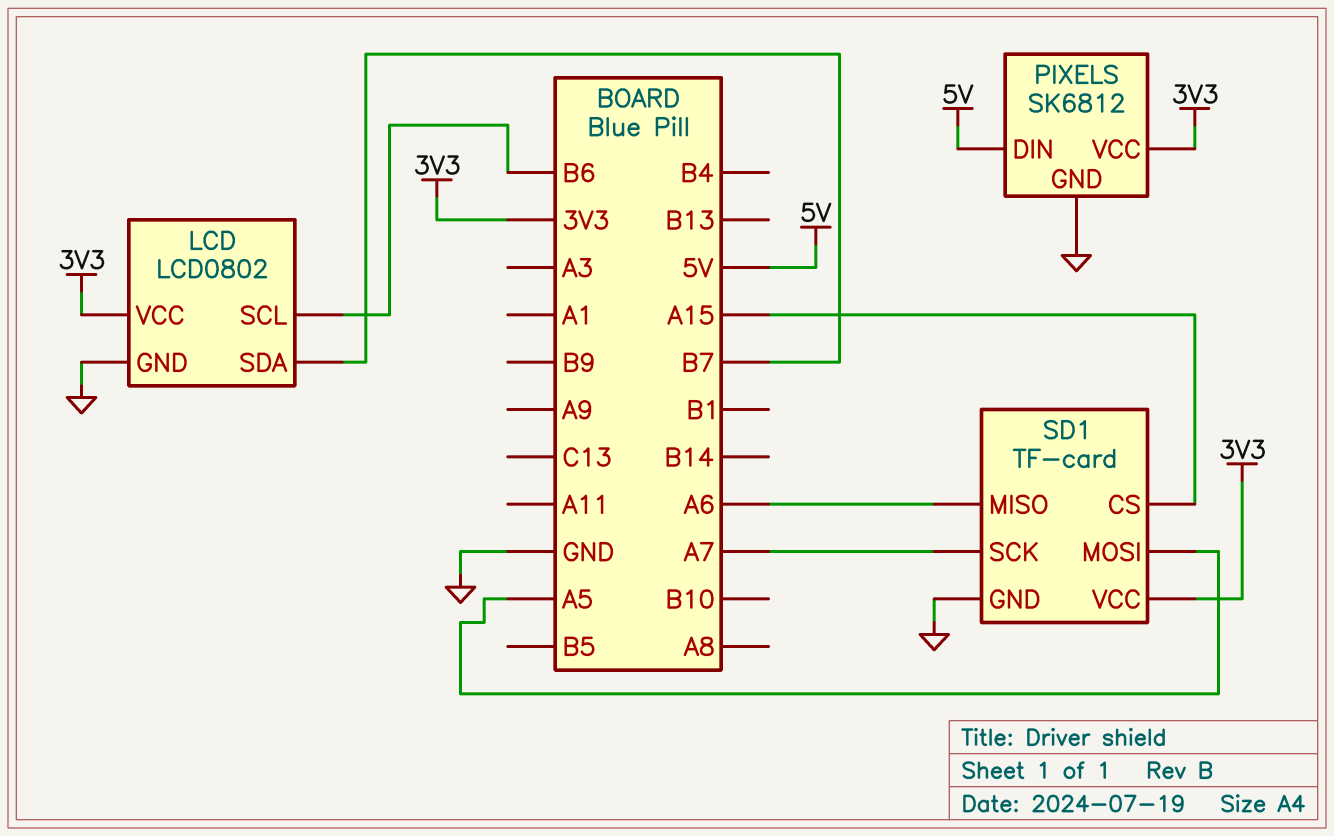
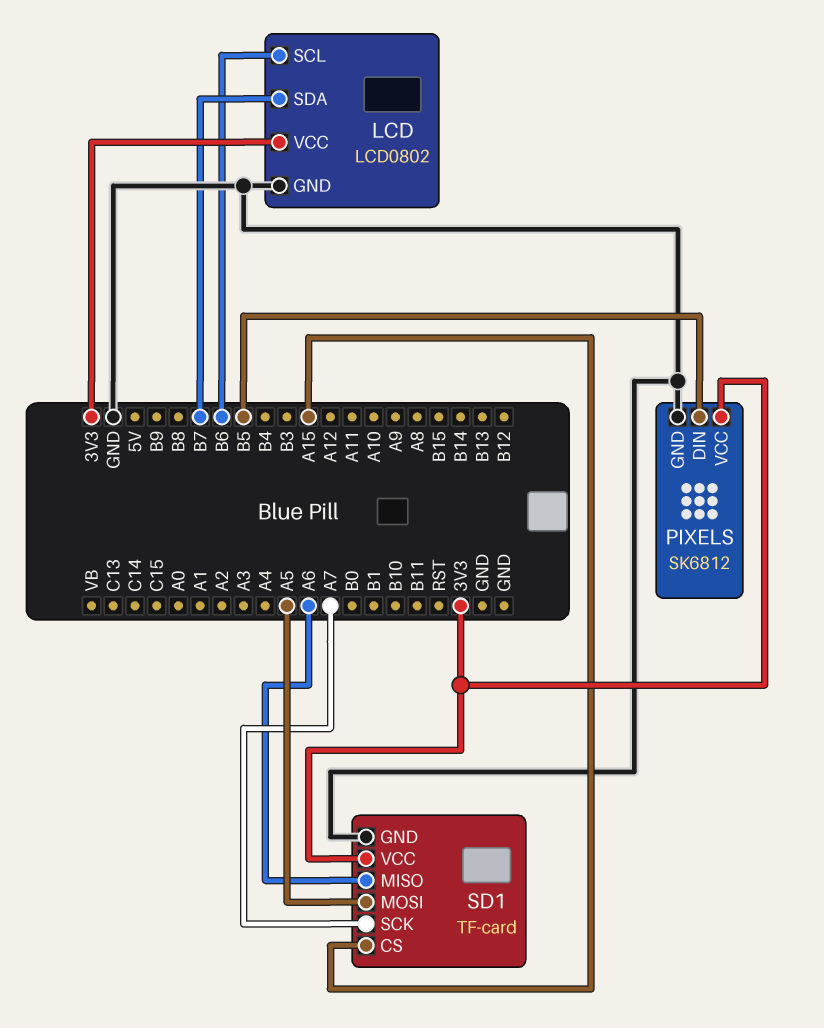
PIXELS pin DIN: 5V -> B5

